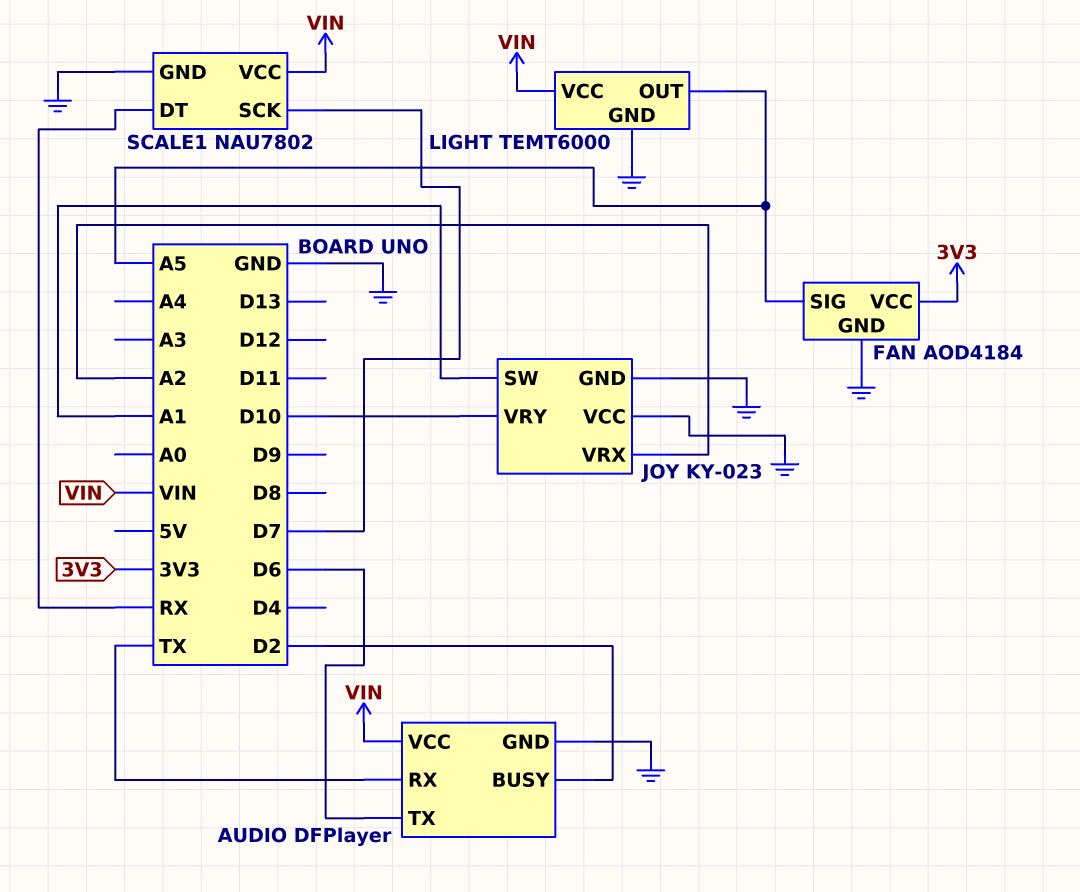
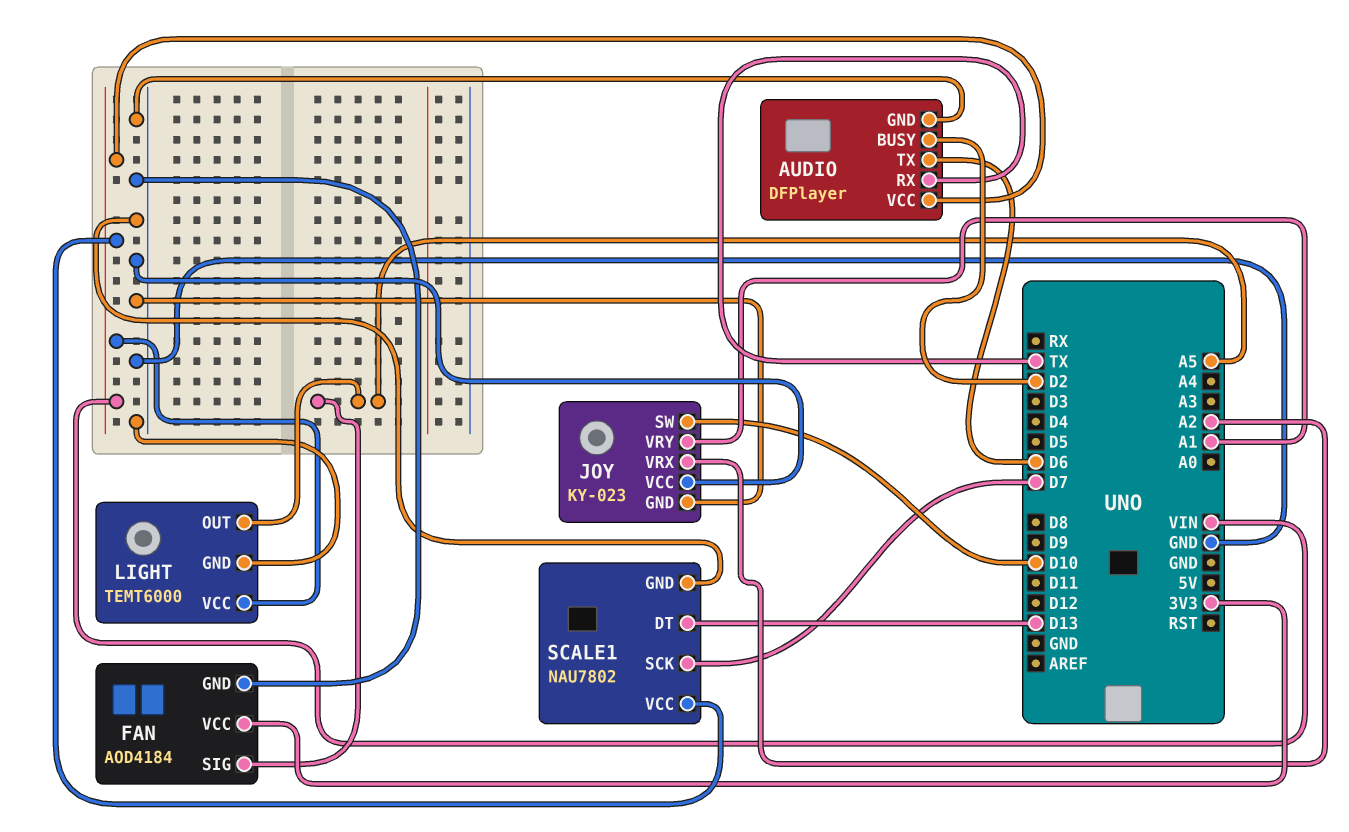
JOY pin SW: A1 -> D10
JOY pin VRY: D10 -> A1
SCALE1 pin DT: RX -> D13

